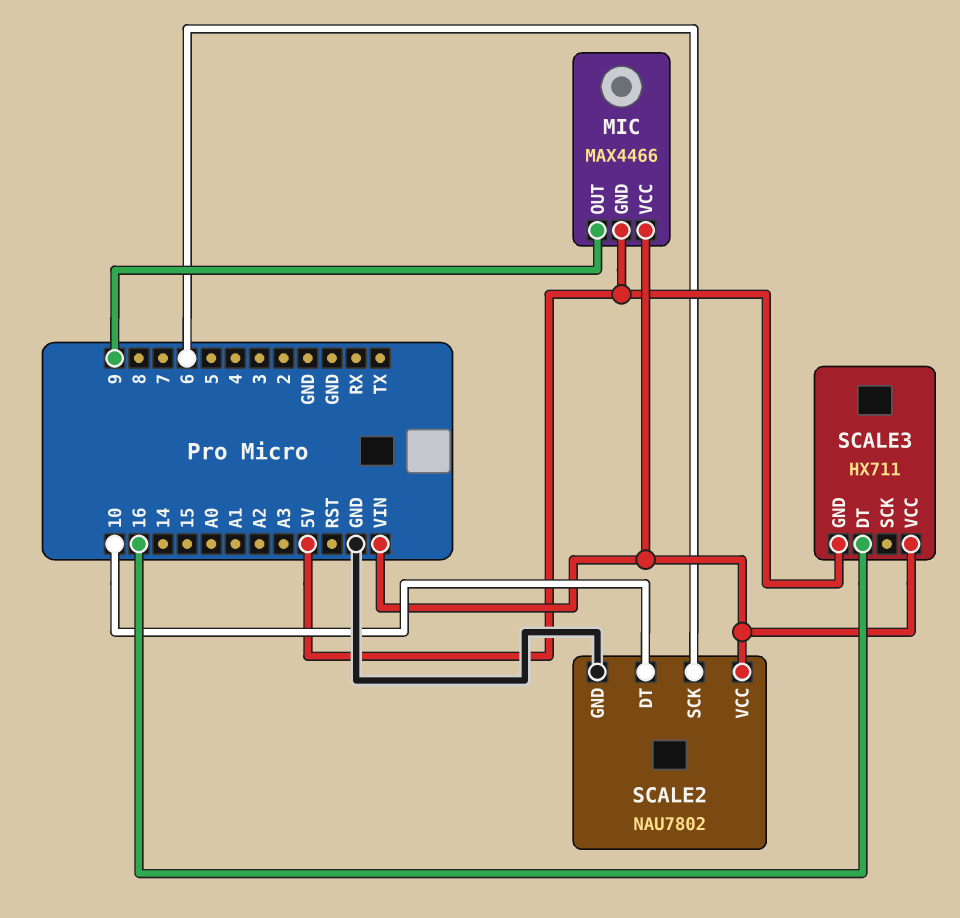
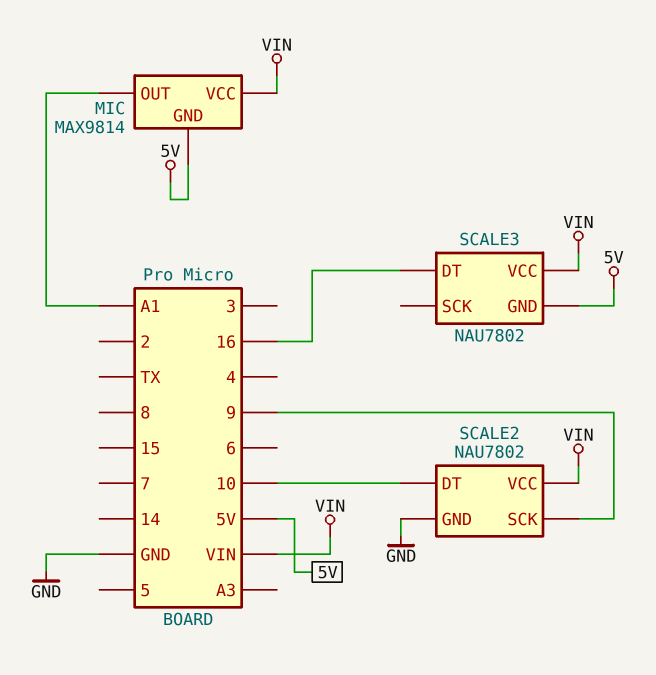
MIC: MAX4466 -> MAX9814
MIC pin OUT: 9 -> A1
SCALE2 pin SCK: 6 -> 9
SCALE3: HX711 -> NAU7802

